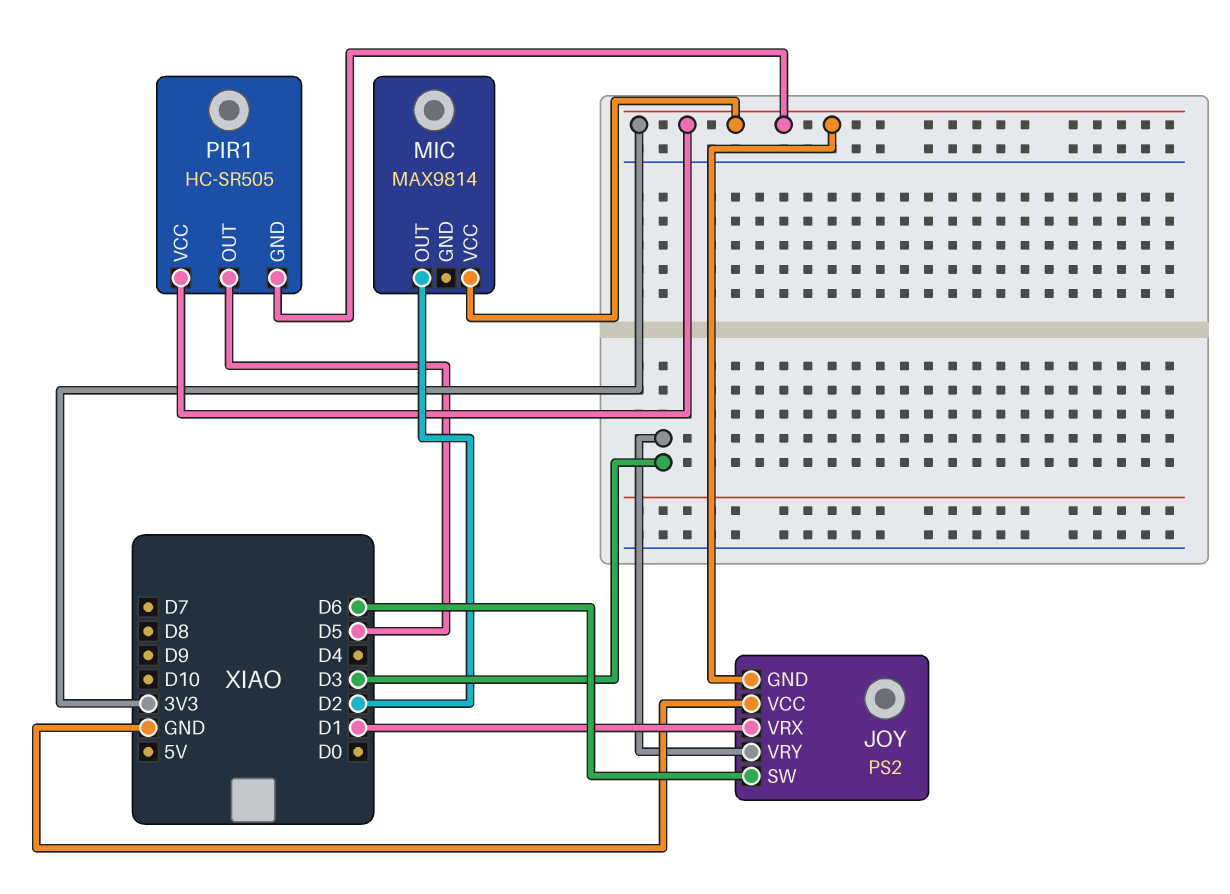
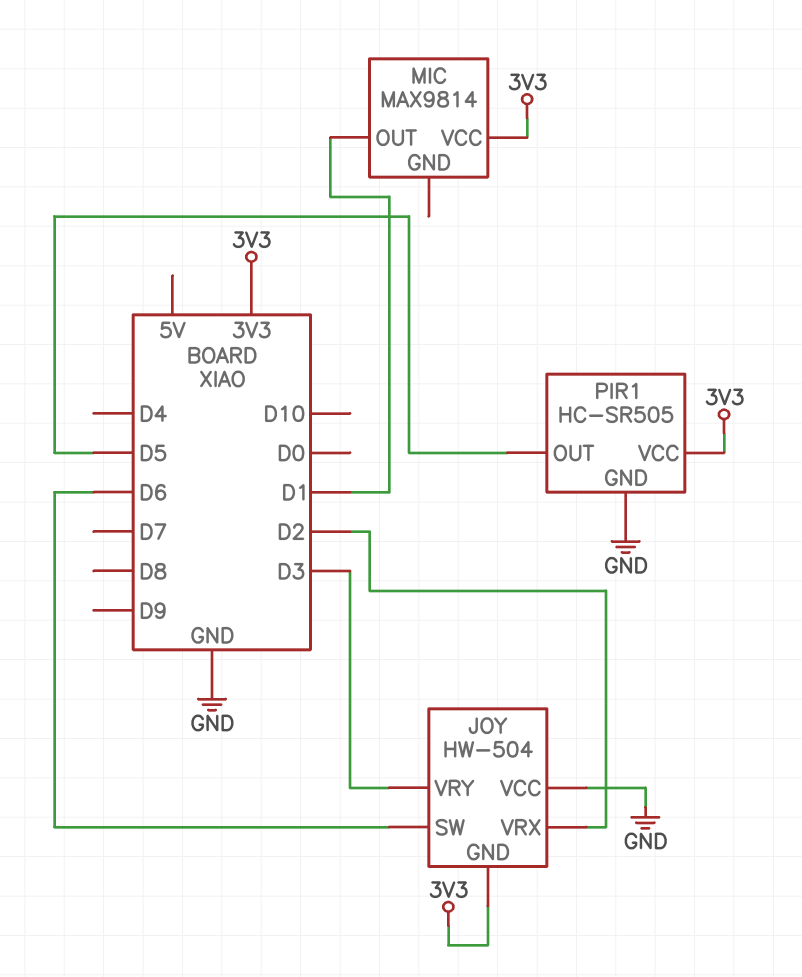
JOY: PS2 -> HW-504
JOY pin VRX: D1 -> D2
MIC pin OUT: D2 -> D1
PIR1 pin GND: 3V3 -> GND

